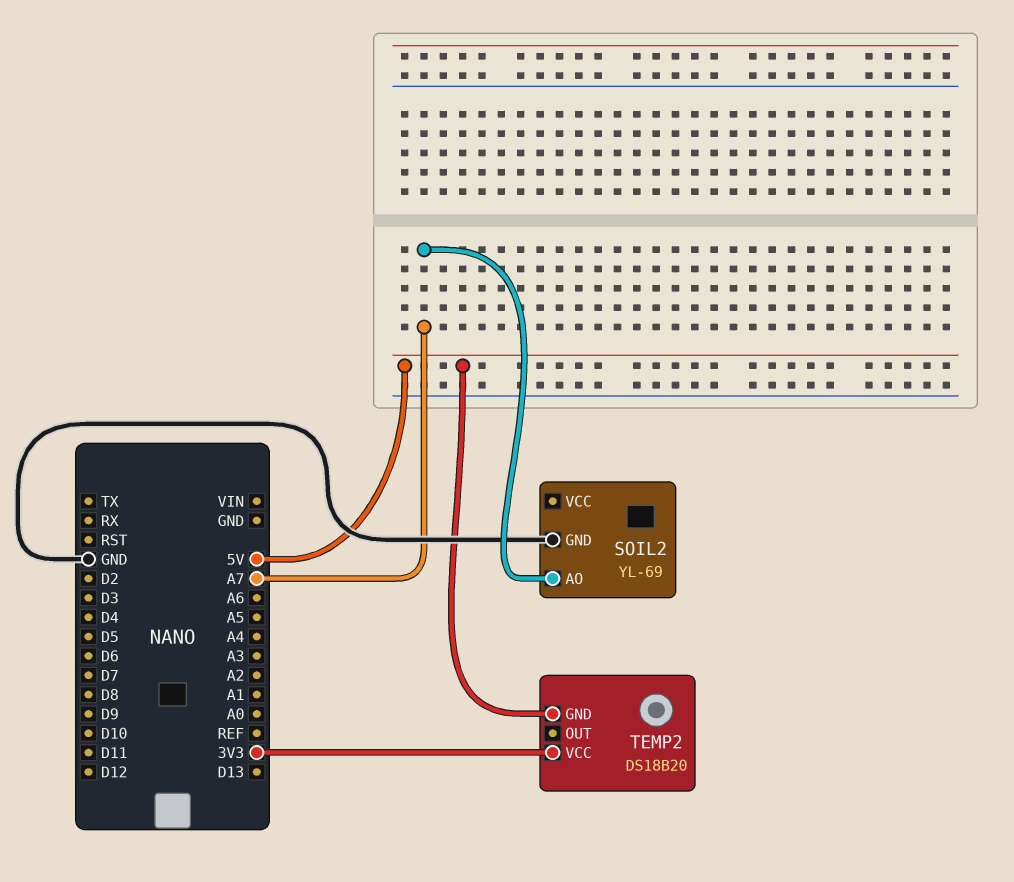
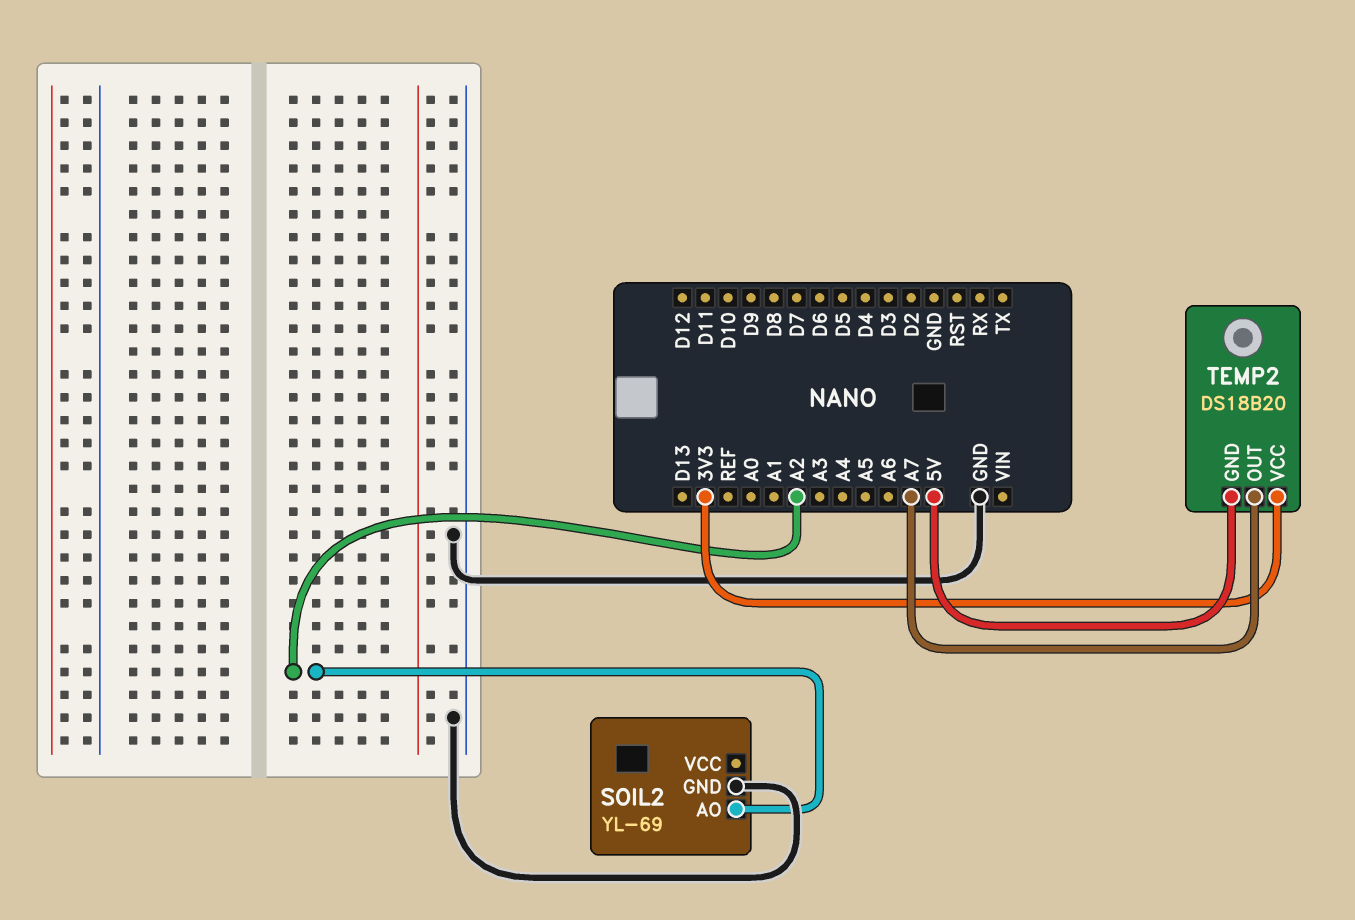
SOIL2 pin AO: A7 -> A2
TEMP2 pin OUT: none -> A7

